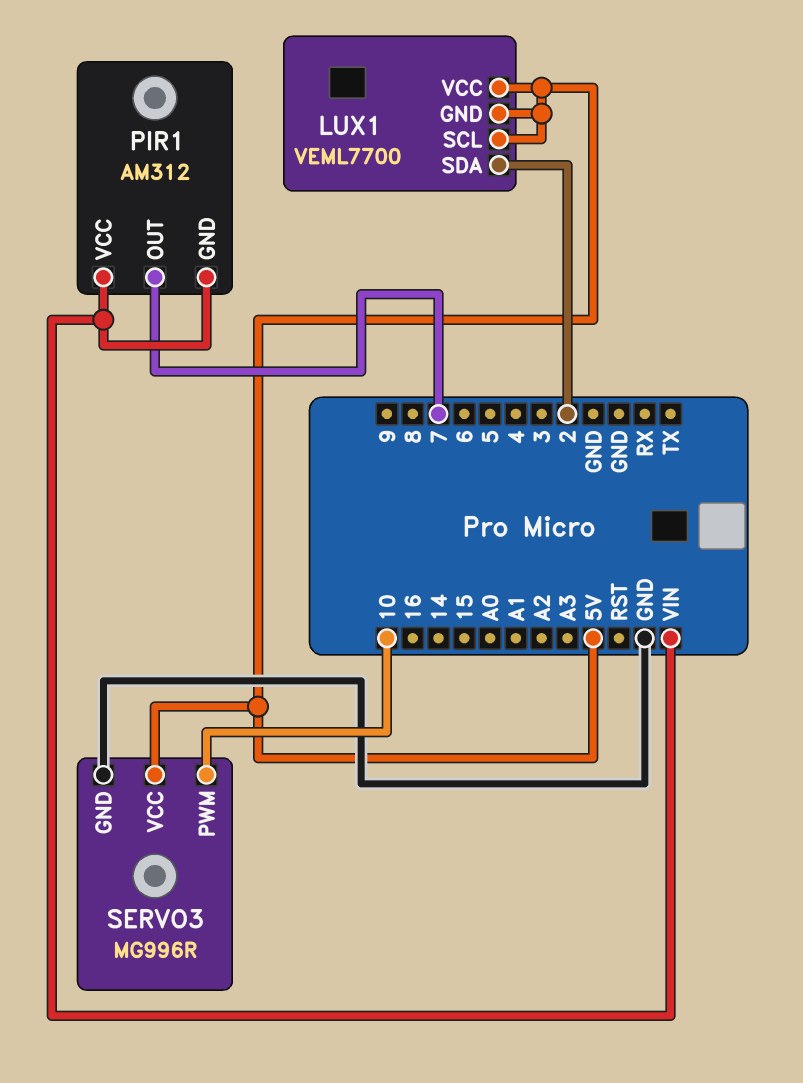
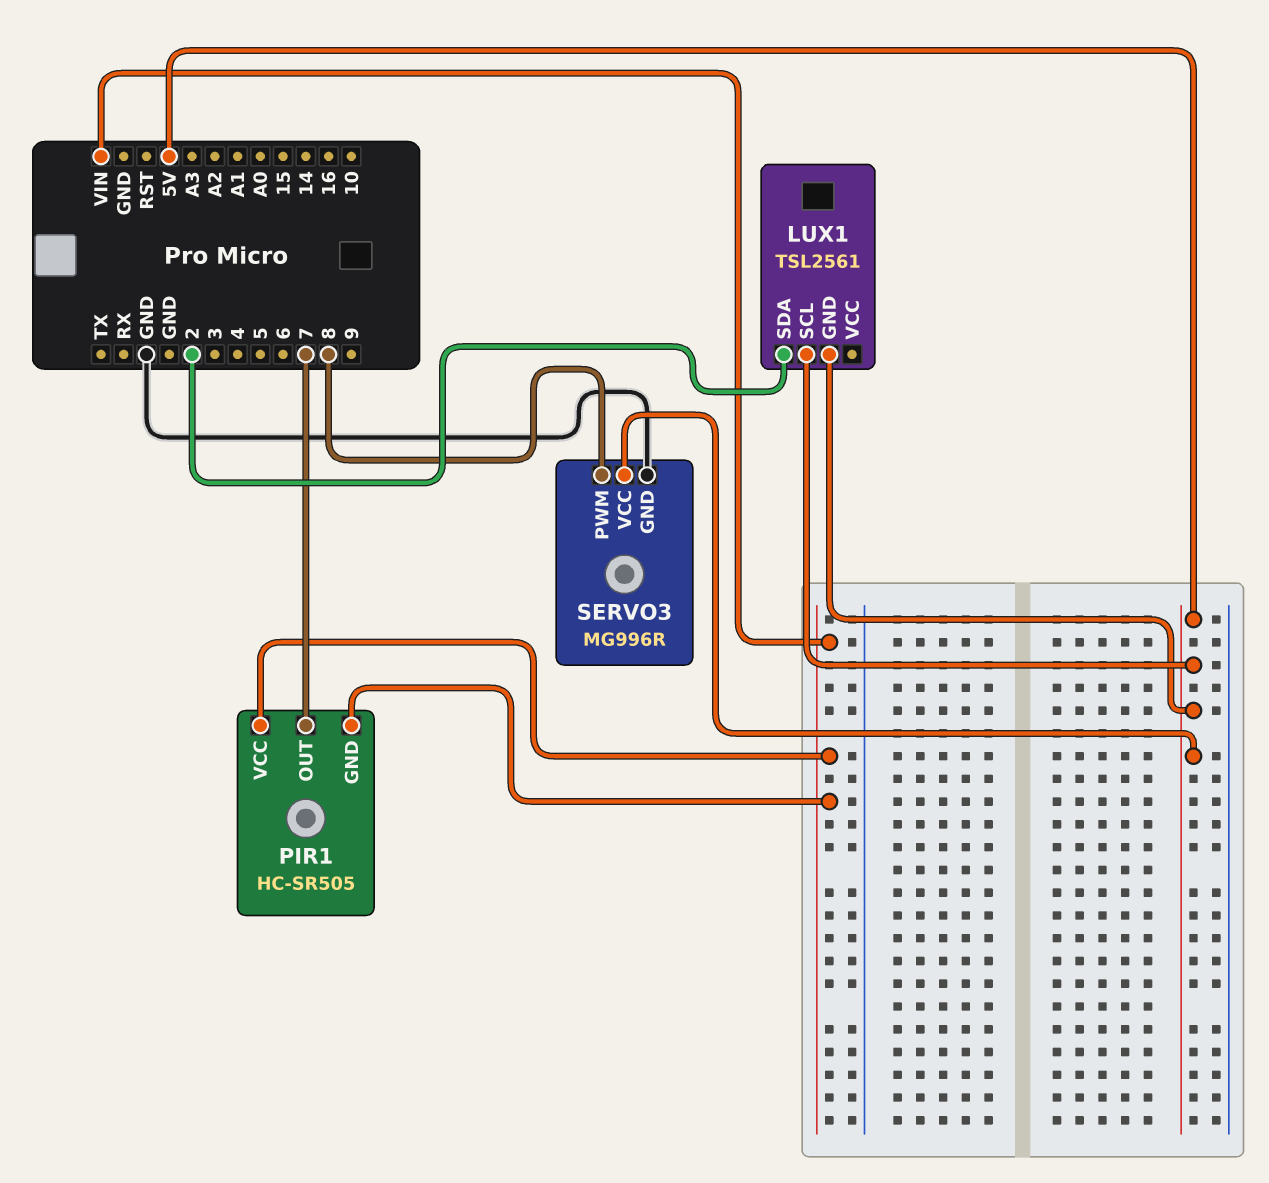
LUX1: VEML7700 -> TSL2561
LUX1 pin VCC: 5V -> none
PIR1: AM312 -> HC-SR505
SERVO3 pin PWM: 10 -> 8

